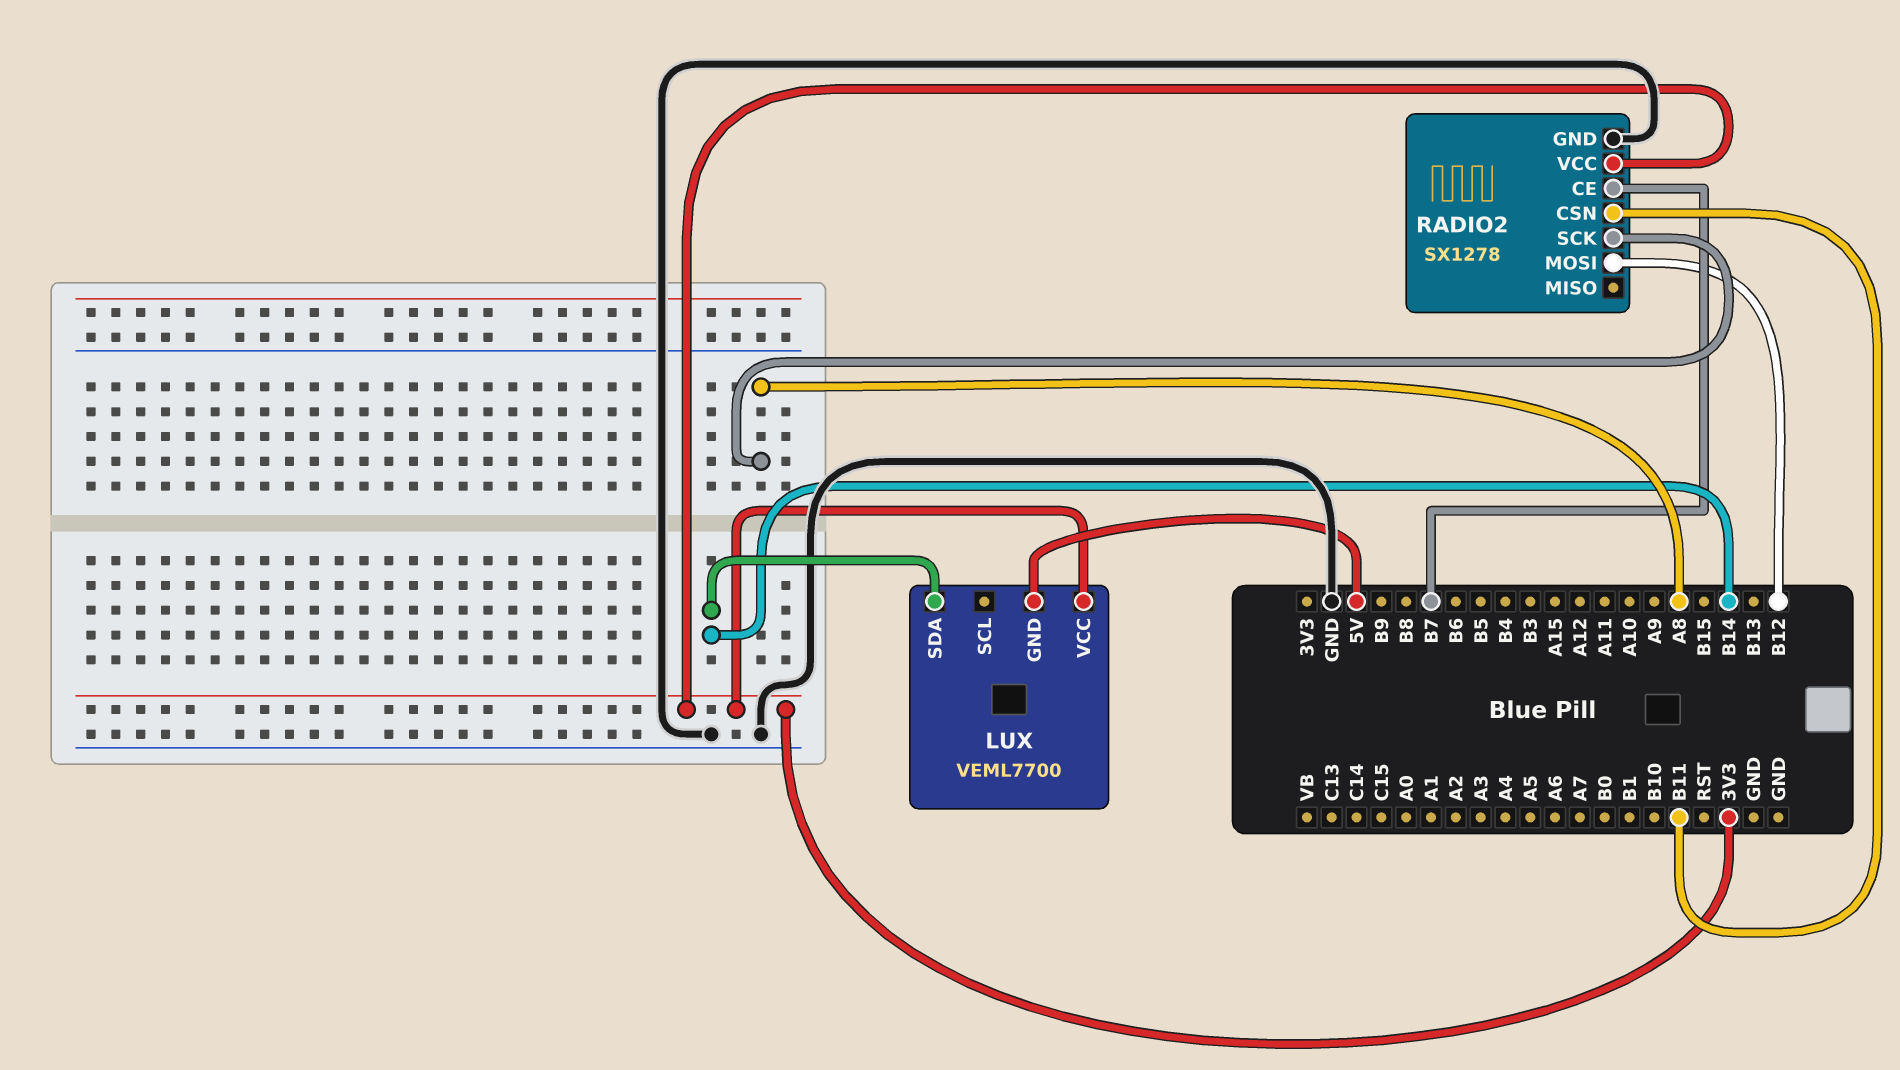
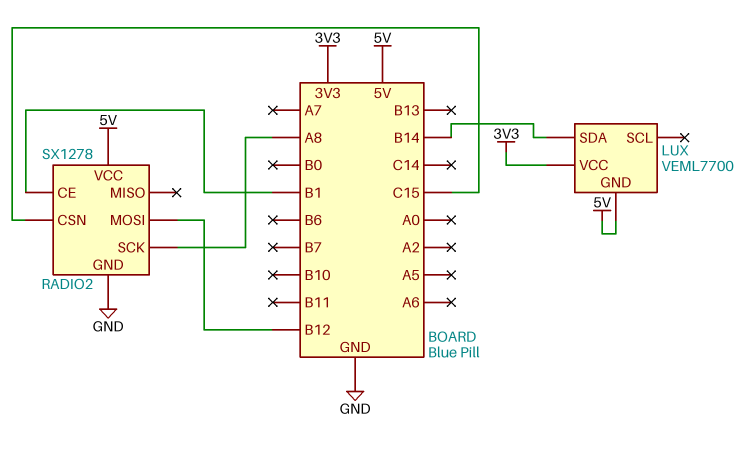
RADIO2 pin CE: B7 -> B1
RADIO2 pin CSN: B11 -> C15
RADIO2 pin VCC: 3V3 -> 5V

